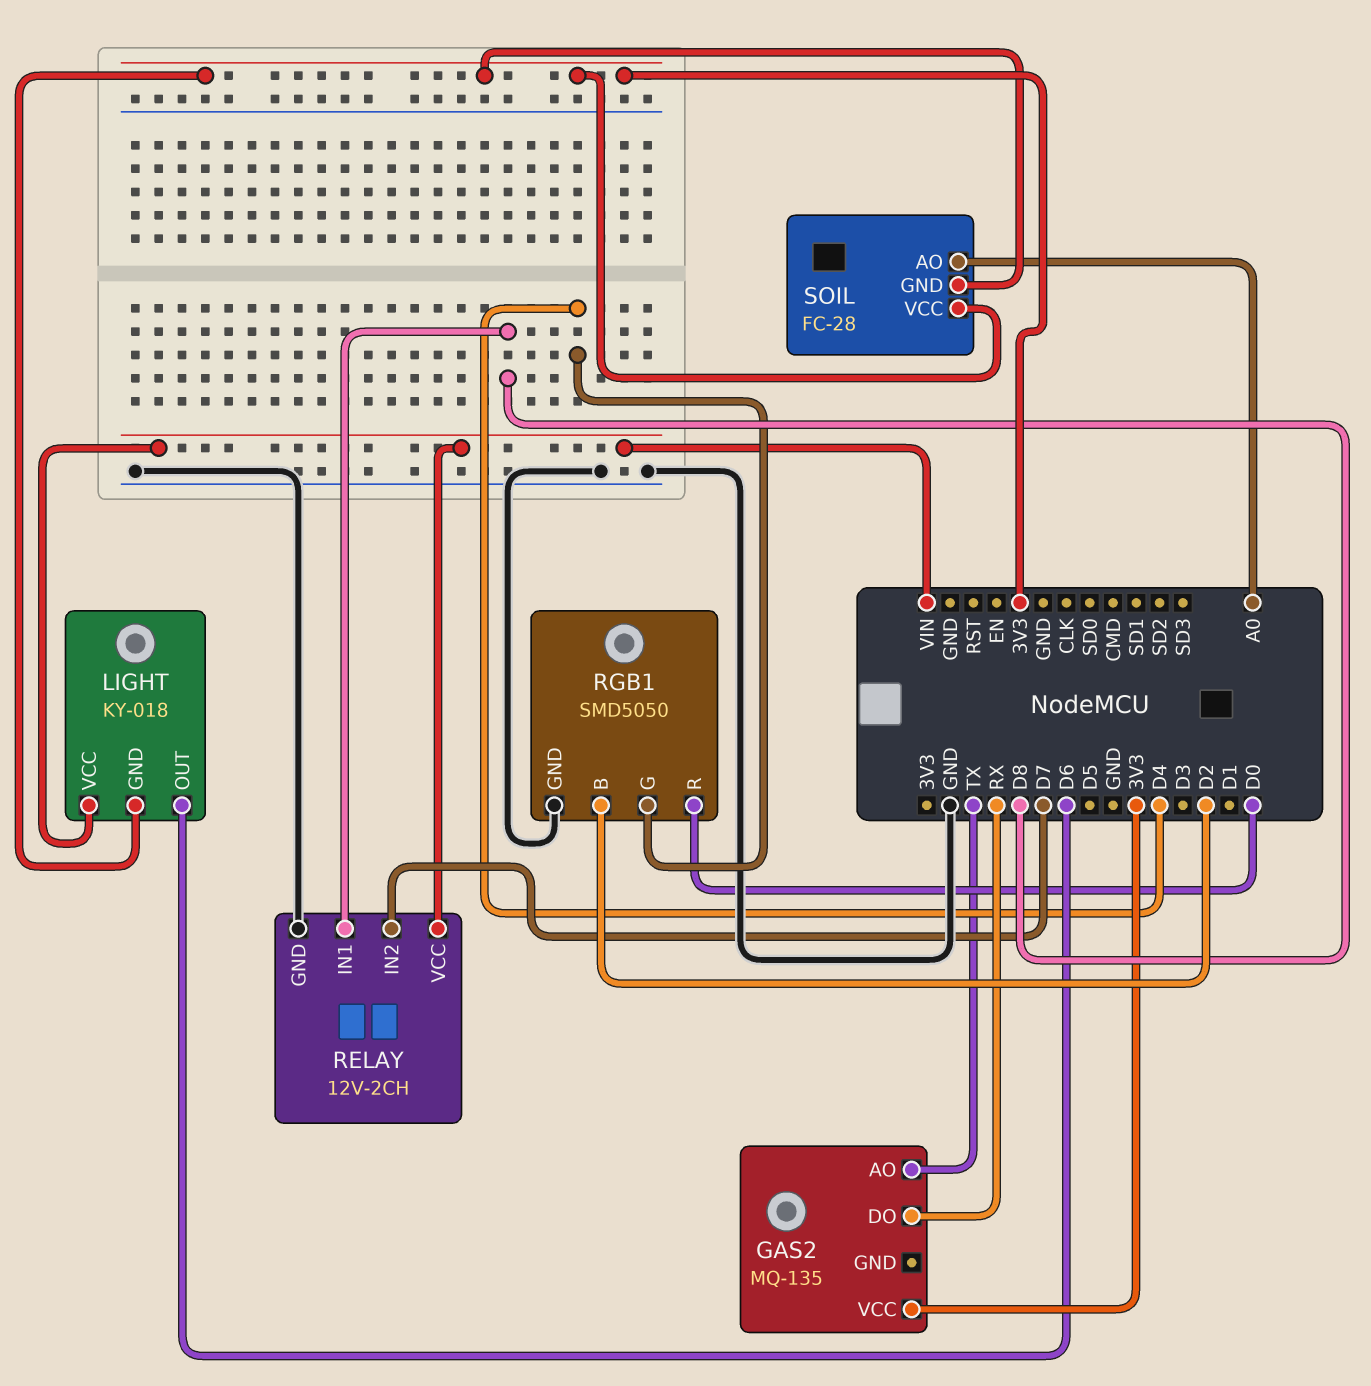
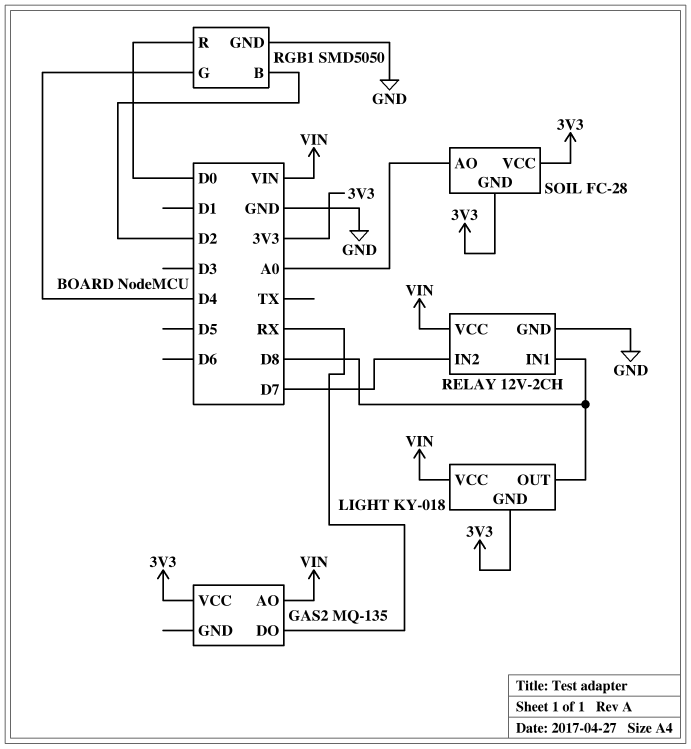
GAS2 pin AO: TX -> VIN
LIGHT pin OUT: D6 -> D8

